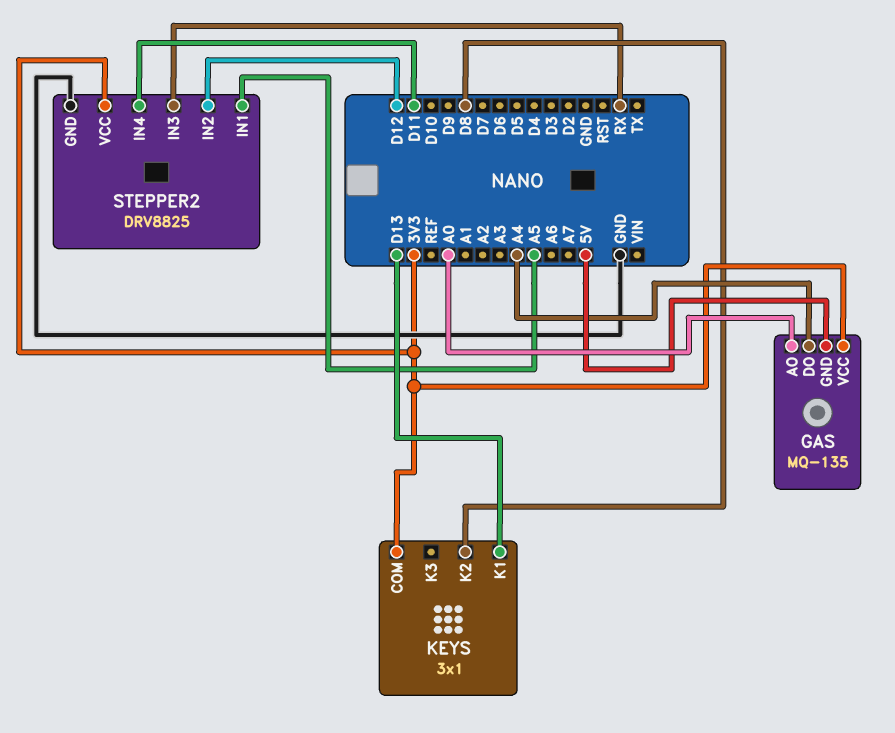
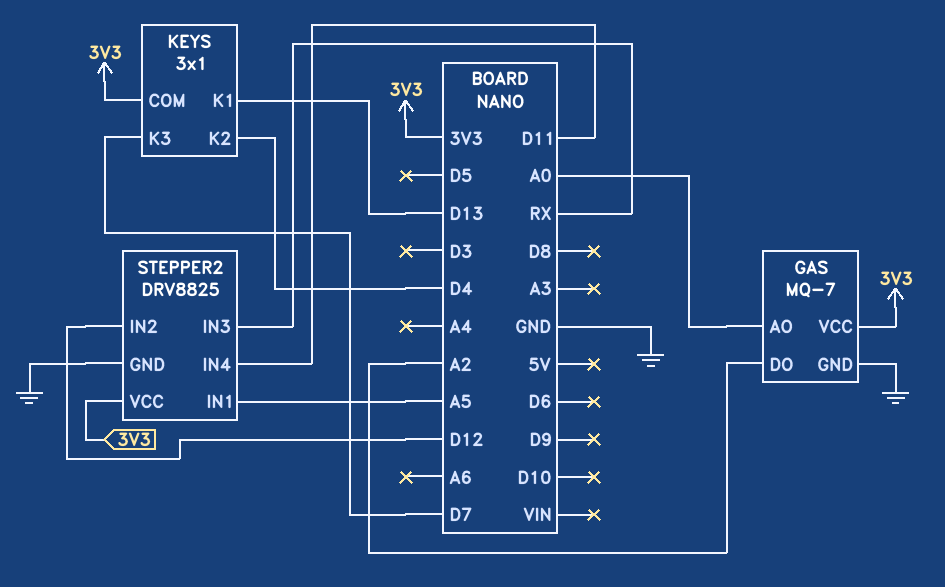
GAS: MQ-135 -> MQ-7
GAS pin DO: A4 -> A2
GAS pin GND: 5V -> GND
KEYS pin K2: D8 -> D4
KEYS pin K3: none -> D7

